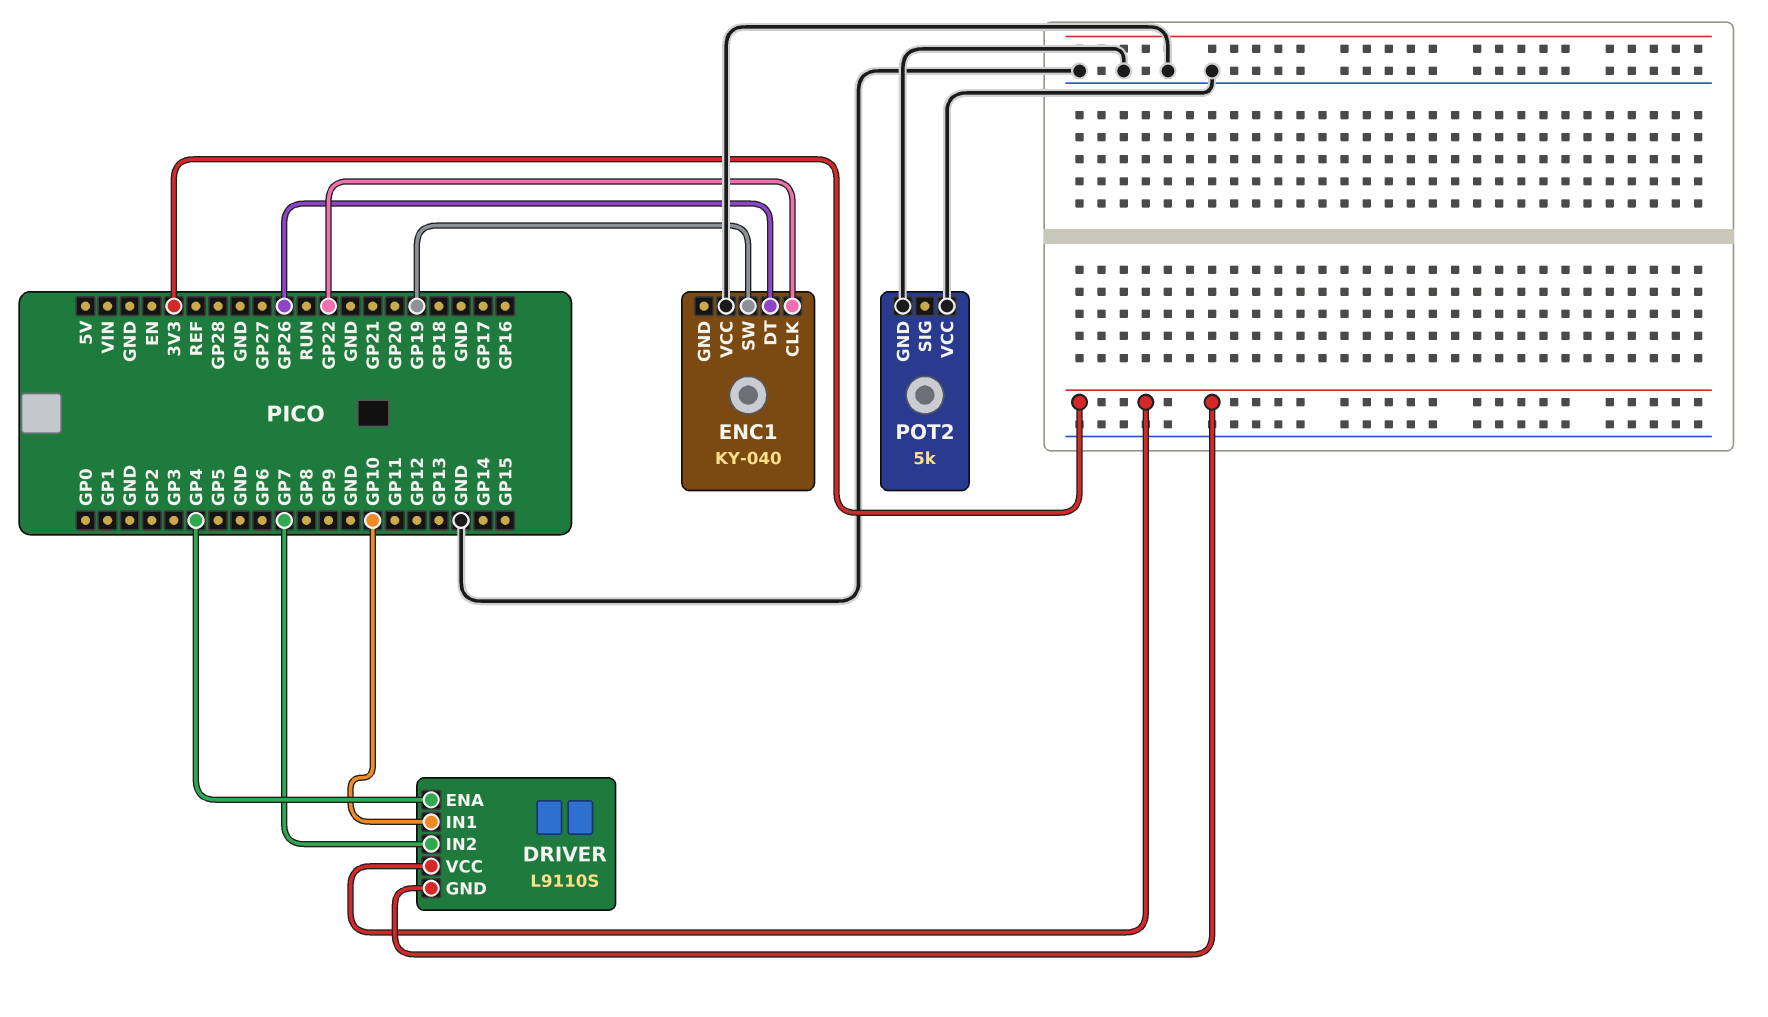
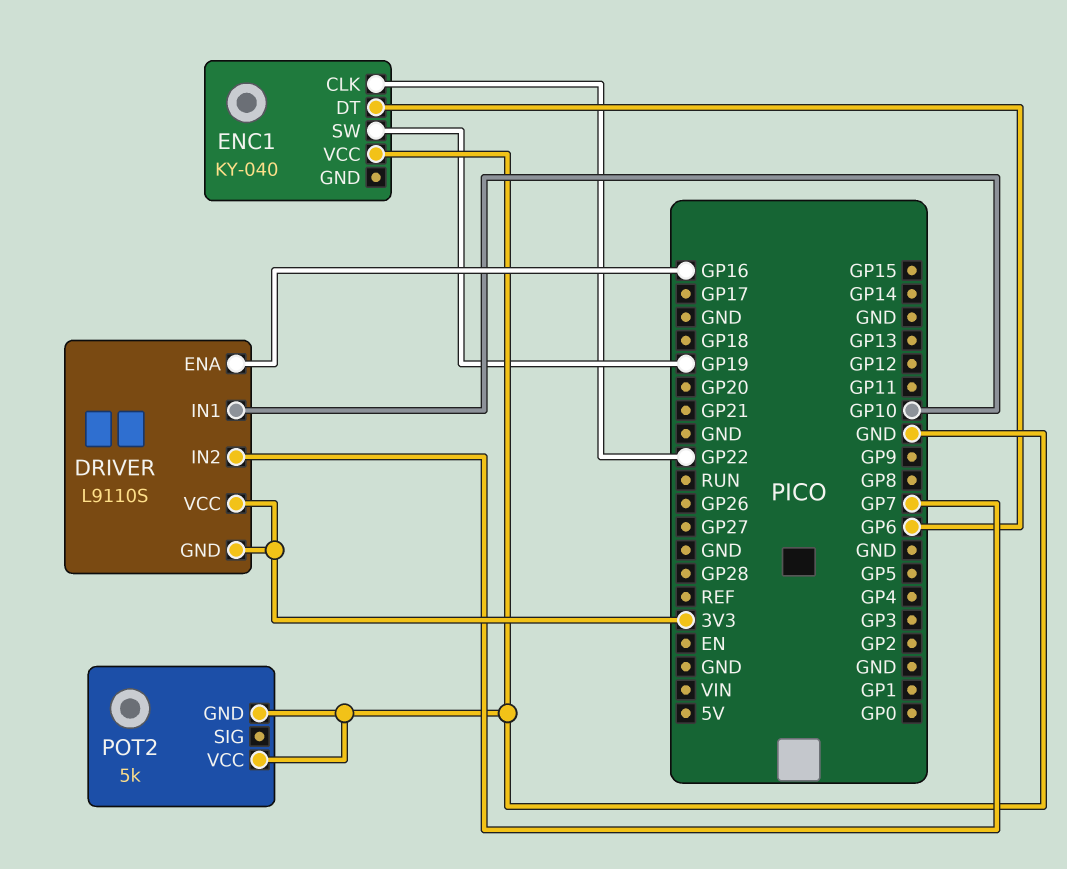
DRIVER pin ENA: GP4 -> GP16
ENC1 pin DT: GP26 -> GP6

